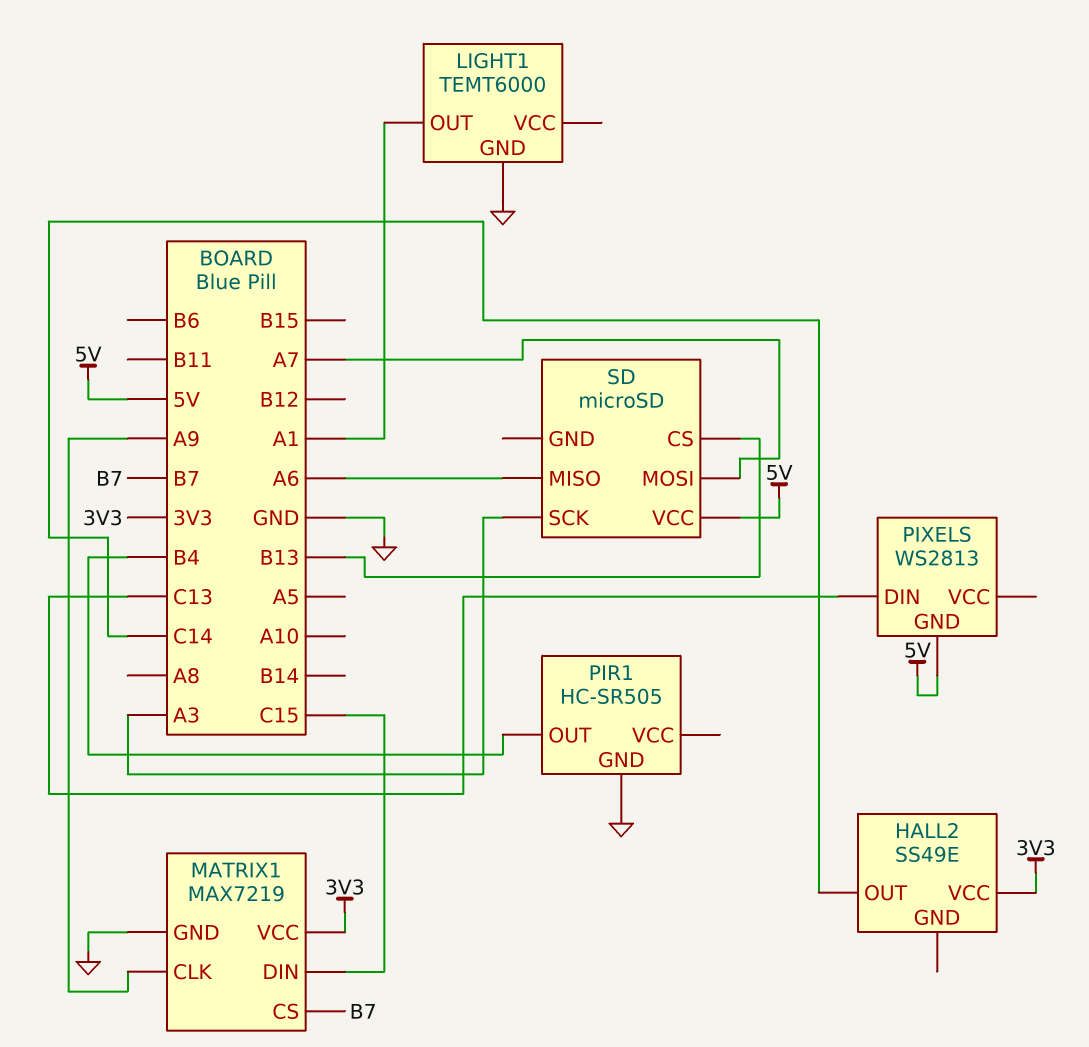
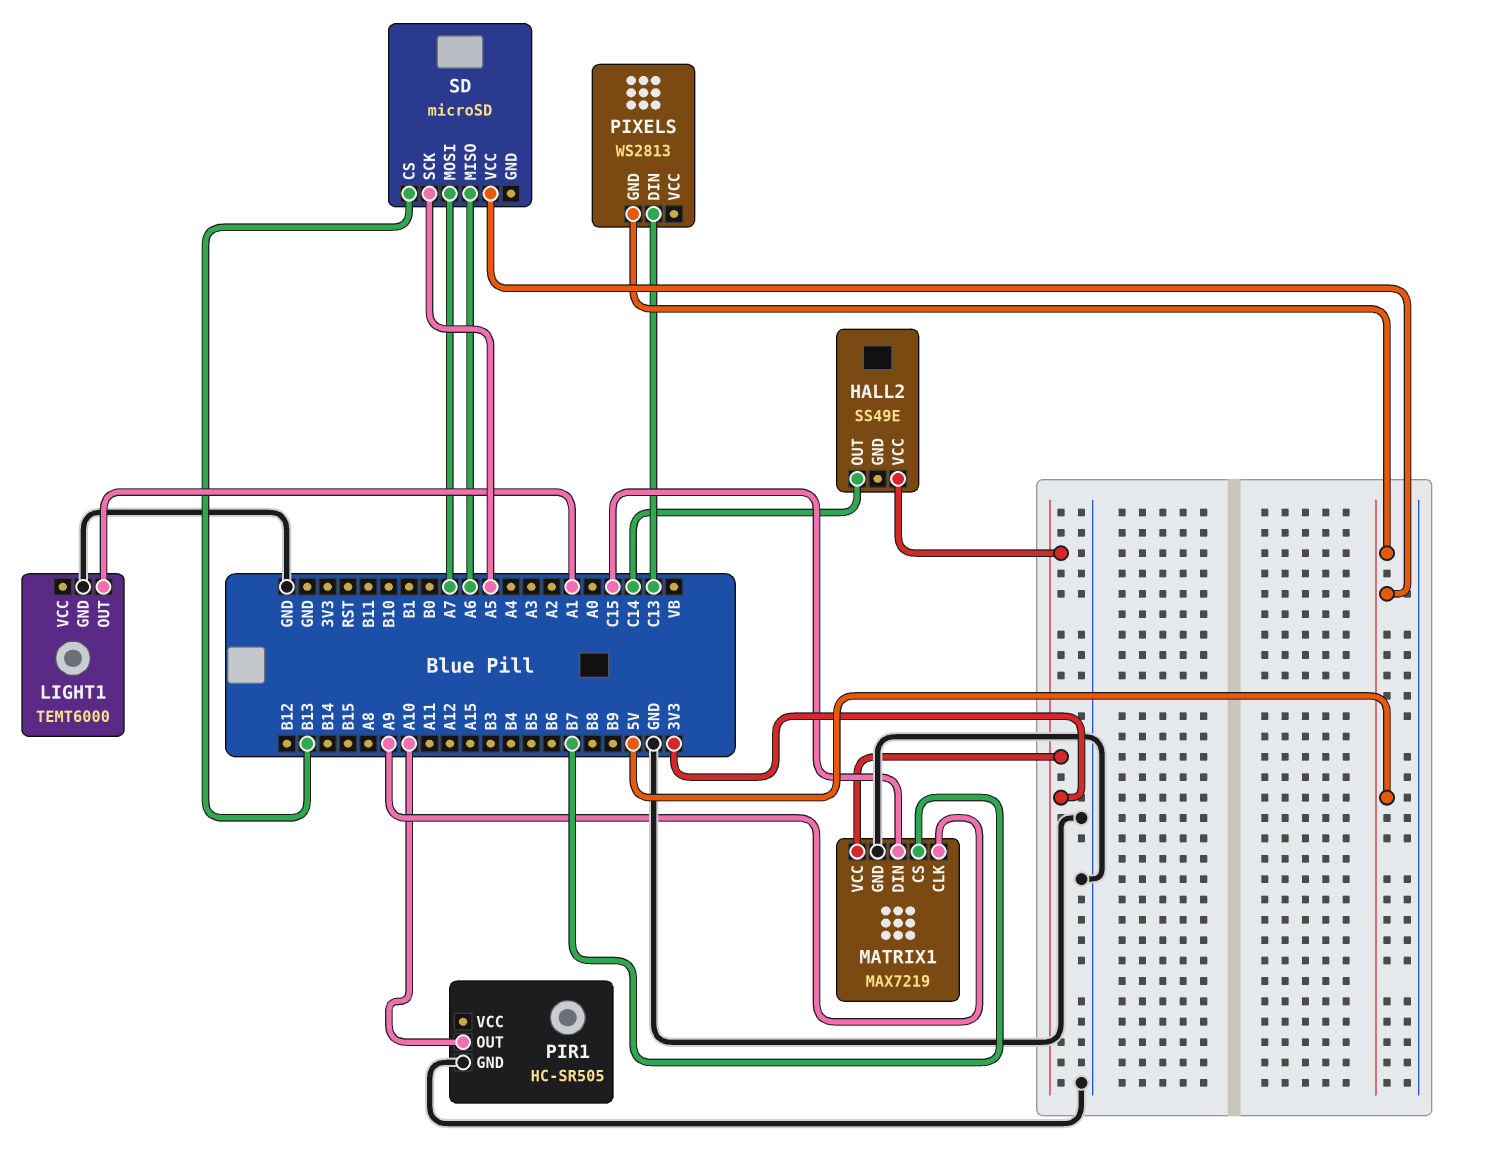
PIR1 pin OUT: B4 -> A10
SD pin SCK: A3 -> A5

